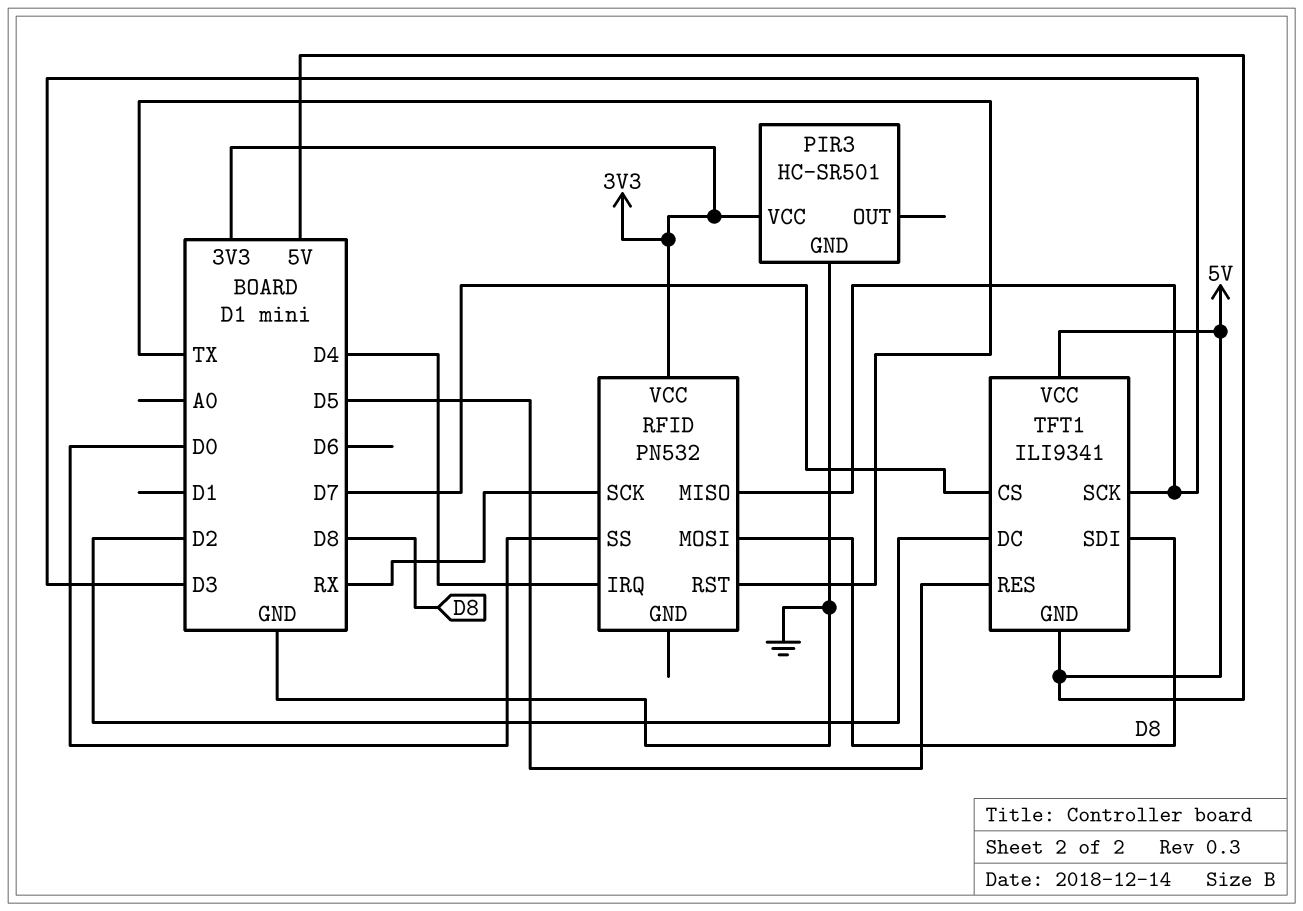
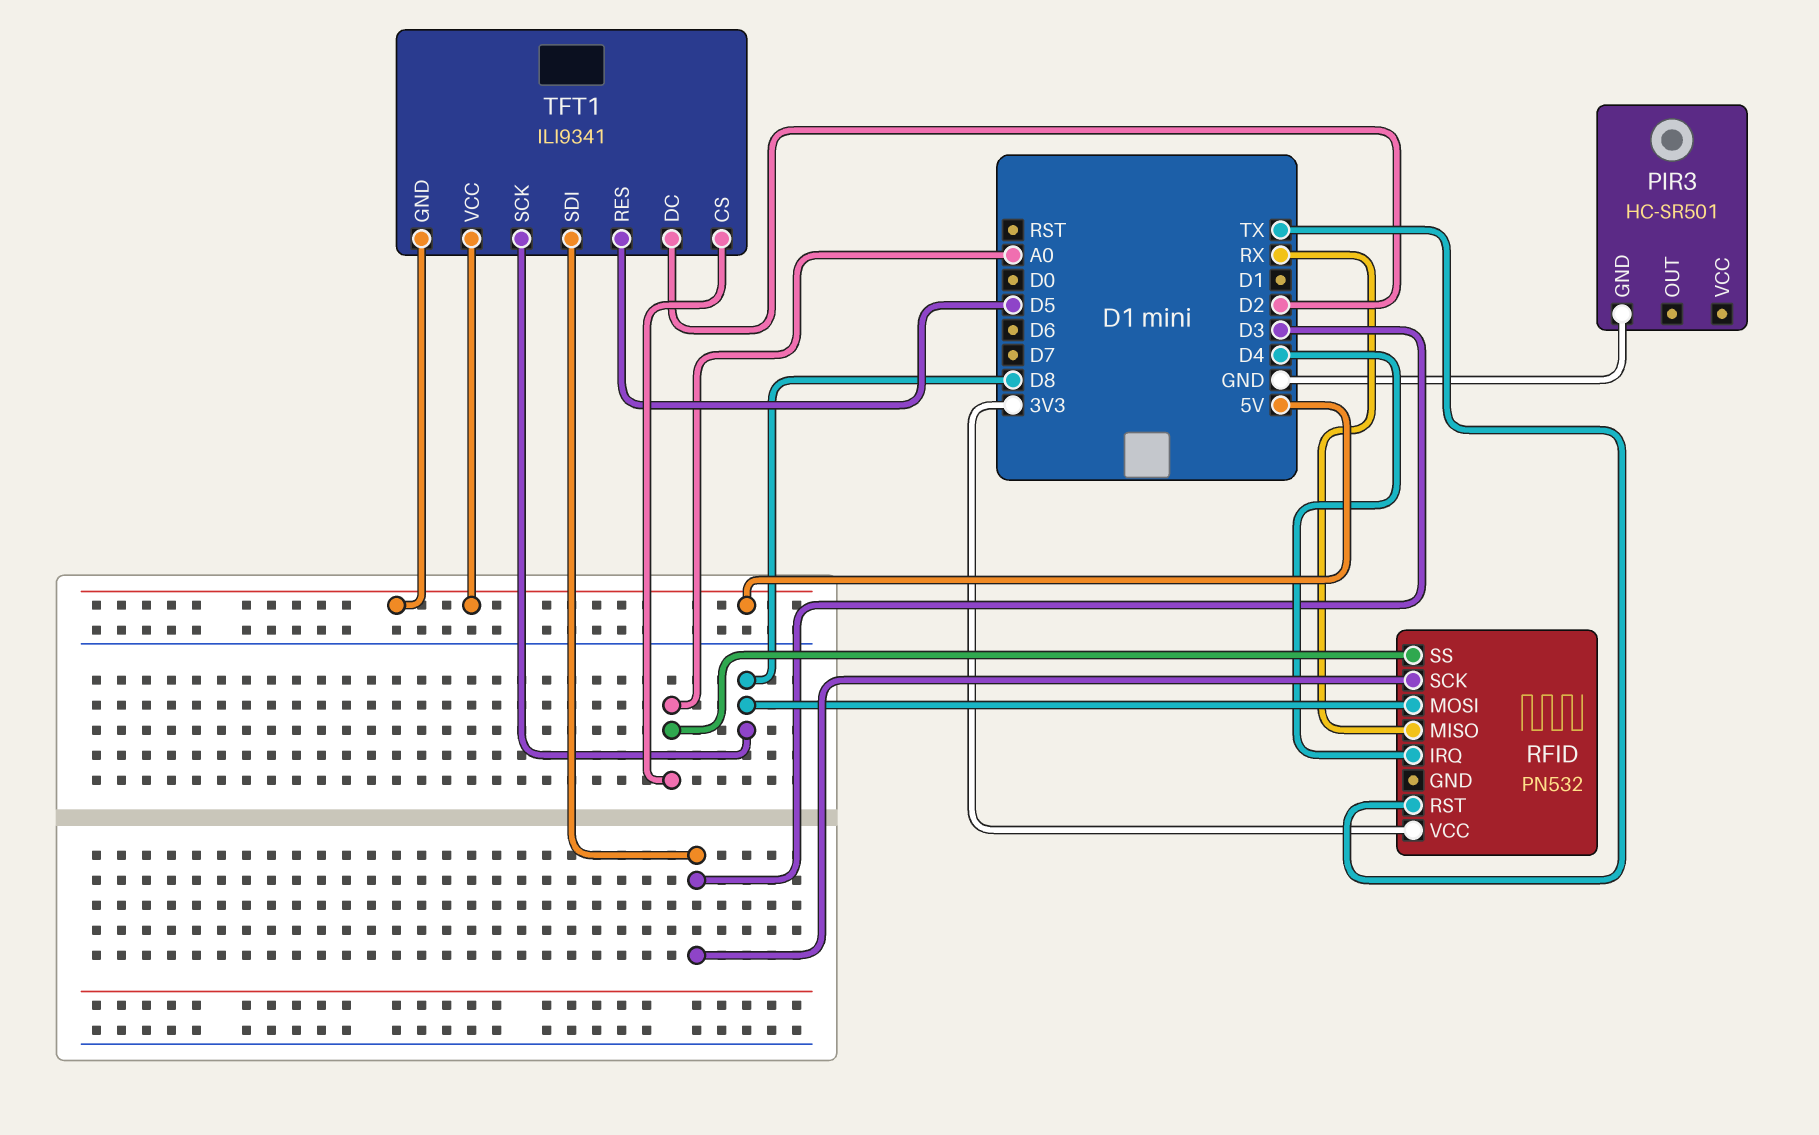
PIR3 pin VCC: 3V3 -> none
RFID pin MISO: D3 -> RX
RFID pin SCK: RX -> D3
RFID pin SS: D0 -> A0
TFT1 pin CS: D7 -> A0
TFT1 pin SCK: D3 -> D8
TFT1 pin SDI: D8 -> D3

